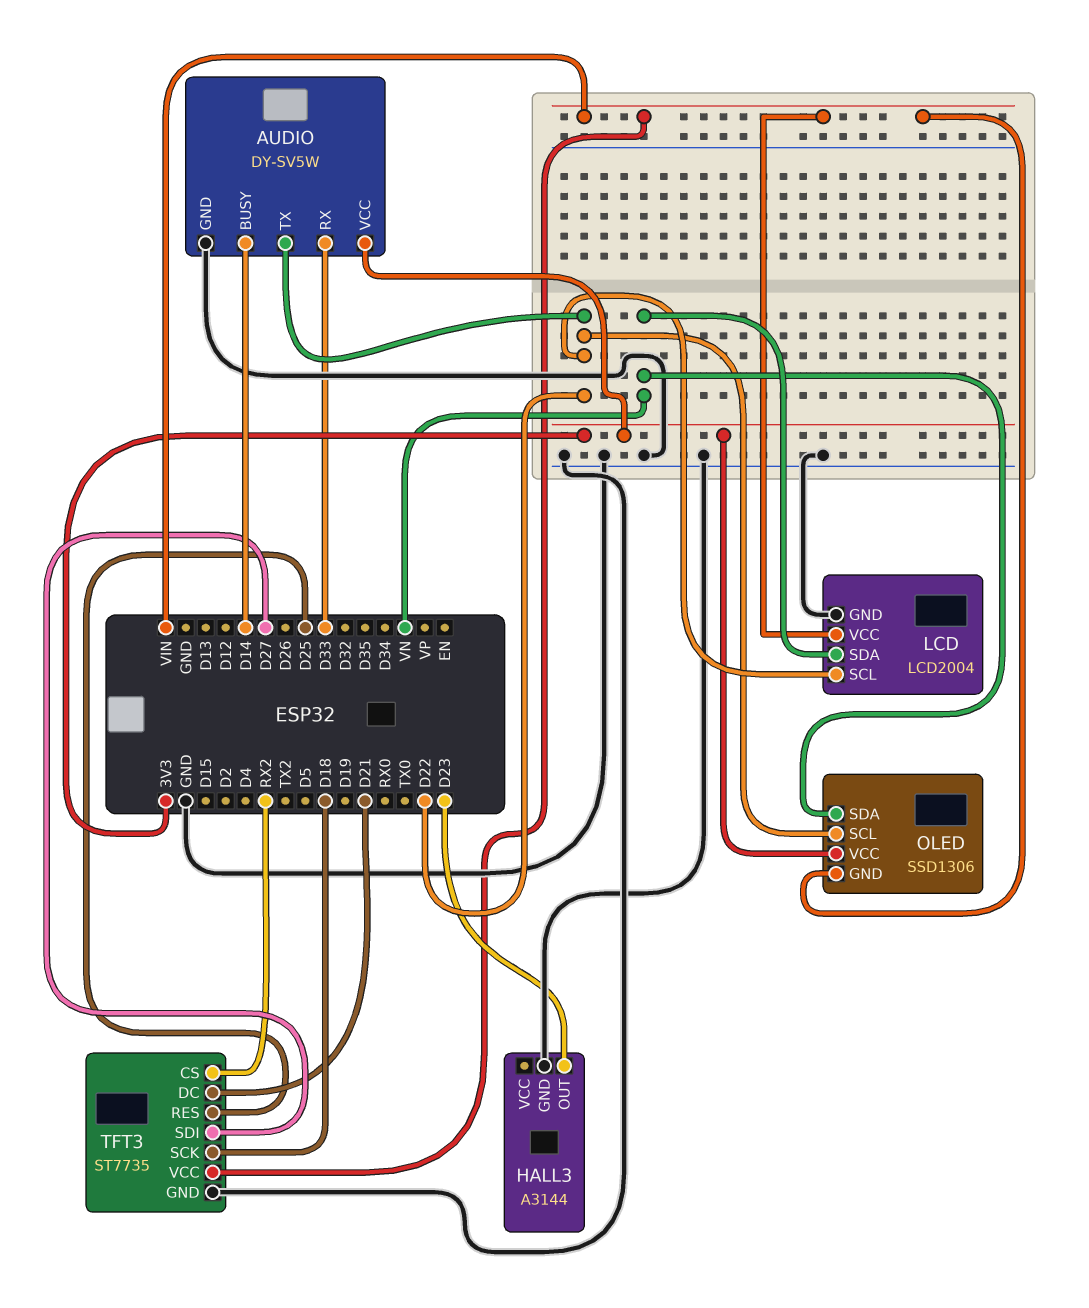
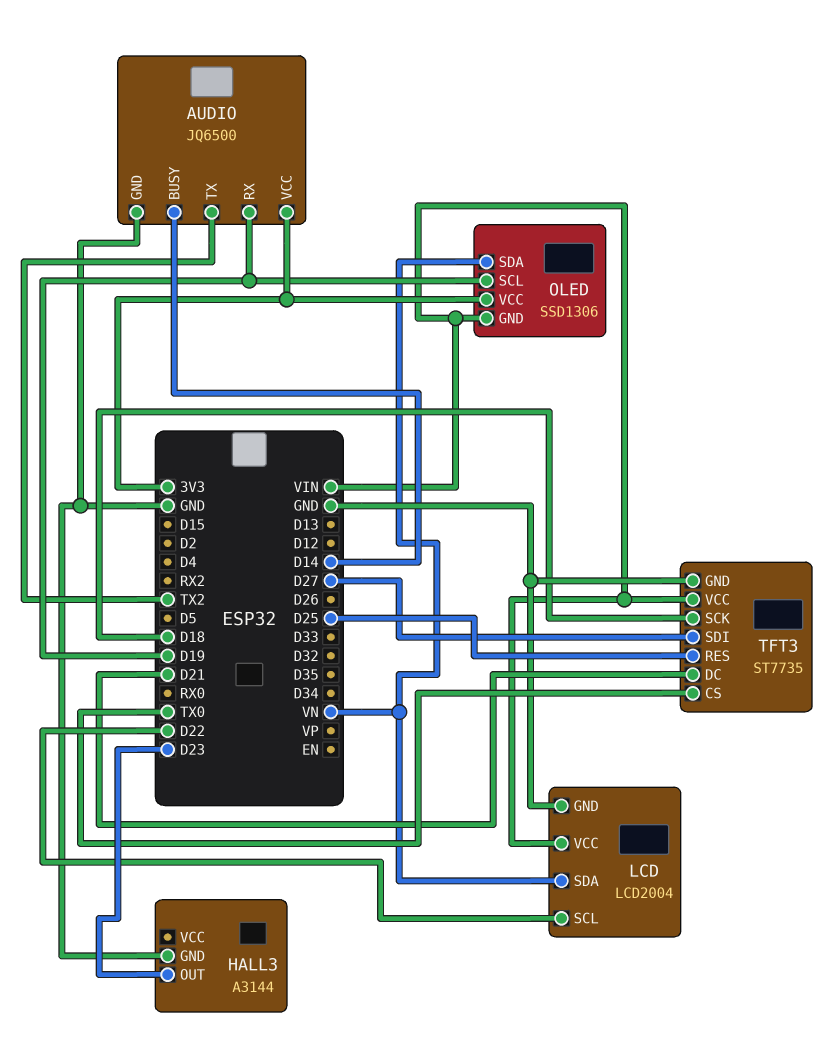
AUDIO: DY-SV5W -> JQ6500
AUDIO pin RX: D33 -> D19
AUDIO pin TX: D22 -> TX2
OLED pin SCL: D22 -> D19
TFT3 pin CS: RX2 -> TX0

